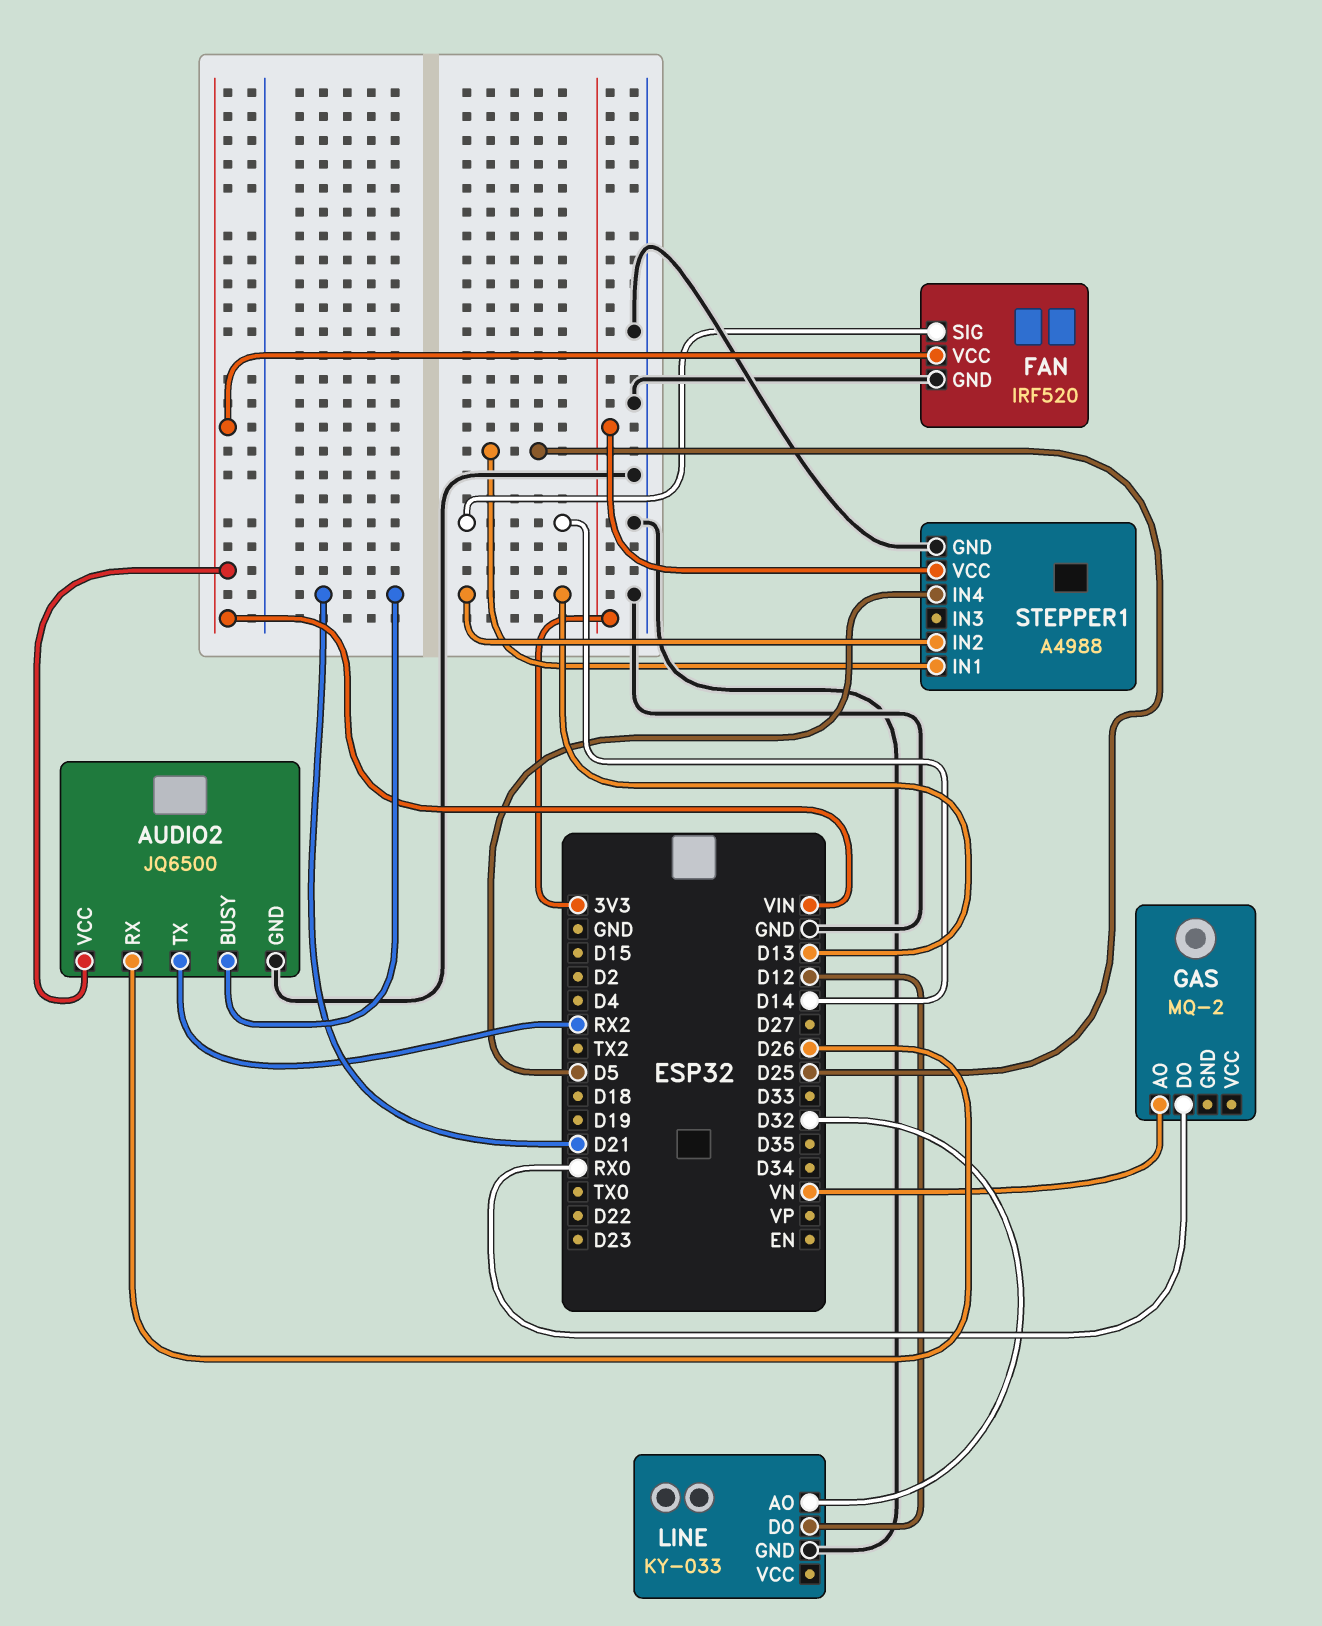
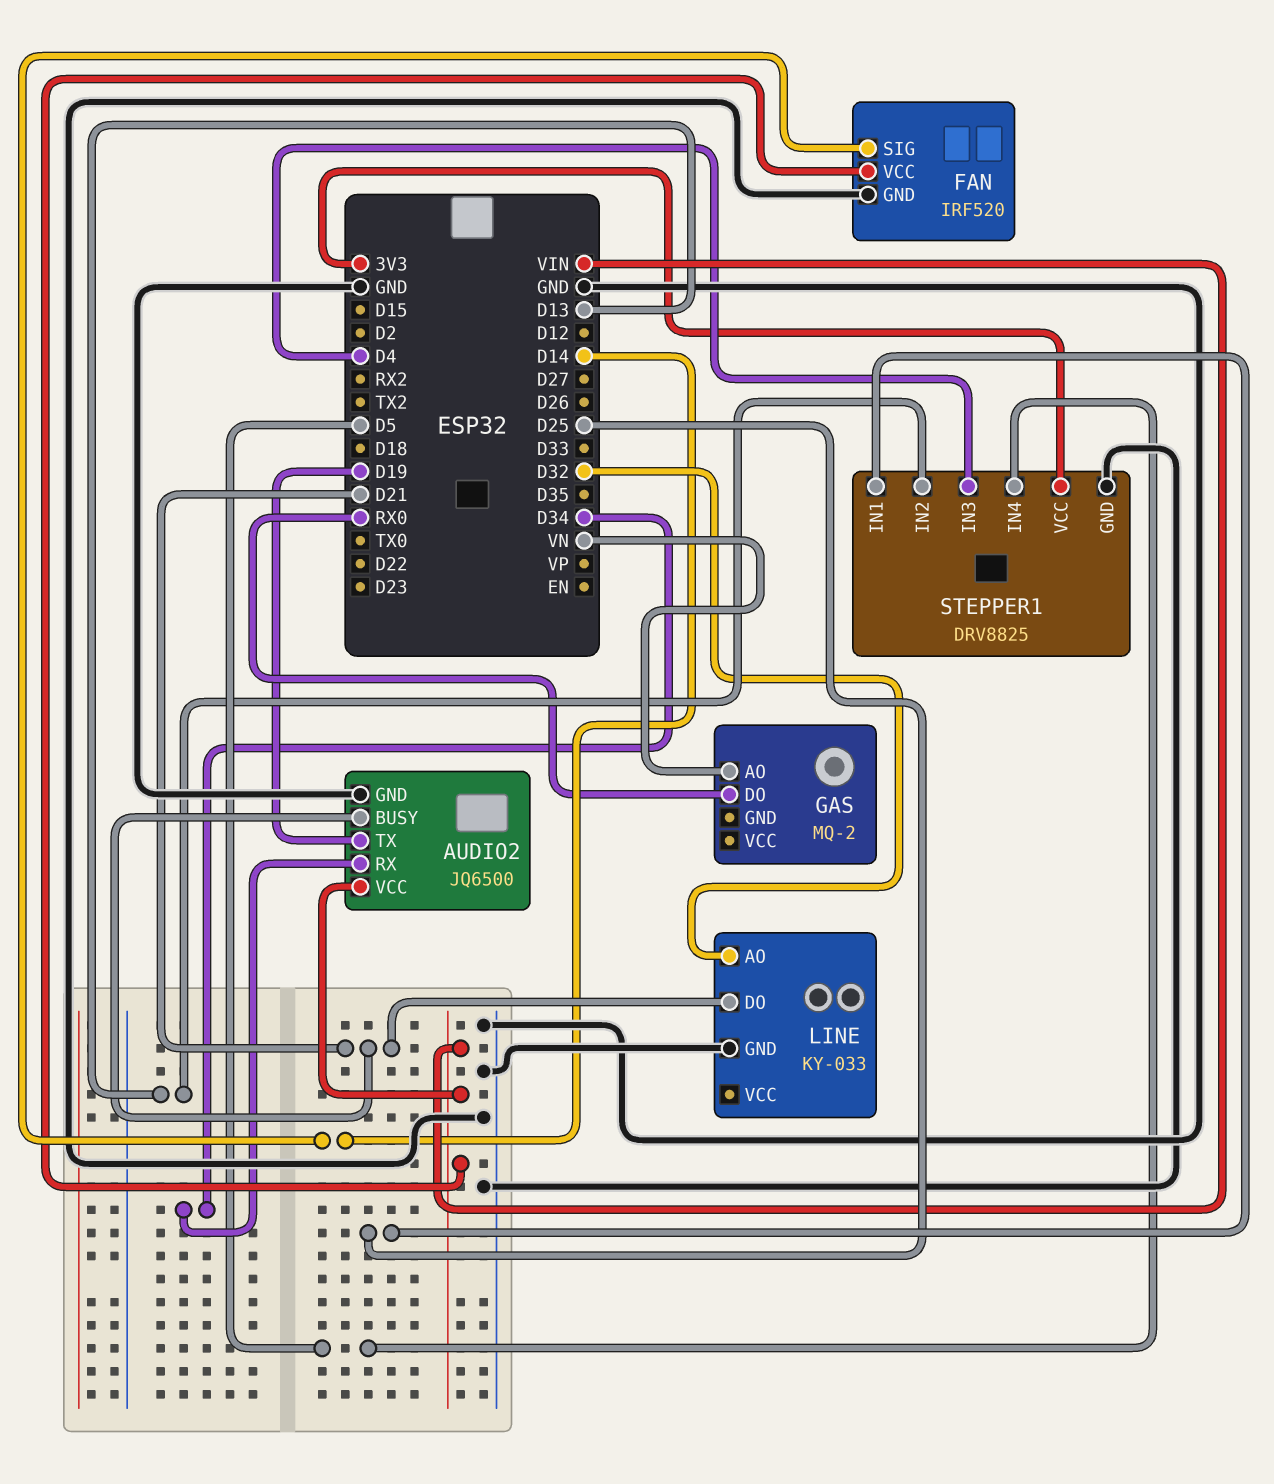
AUDIO2 pin RX: D26 -> D34
AUDIO2 pin TX: RX2 -> D19
LINE pin DO: D12 -> D21
STEPPER1: A4988 -> DRV8825
STEPPER1 pin IN3: none -> D4

